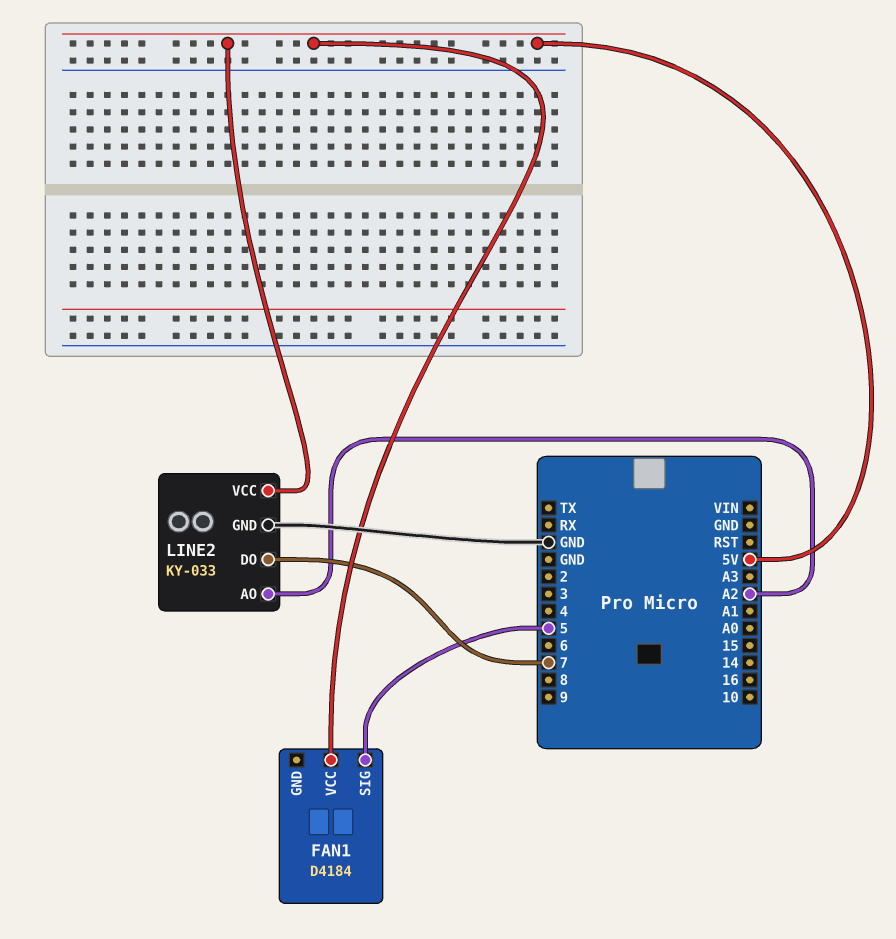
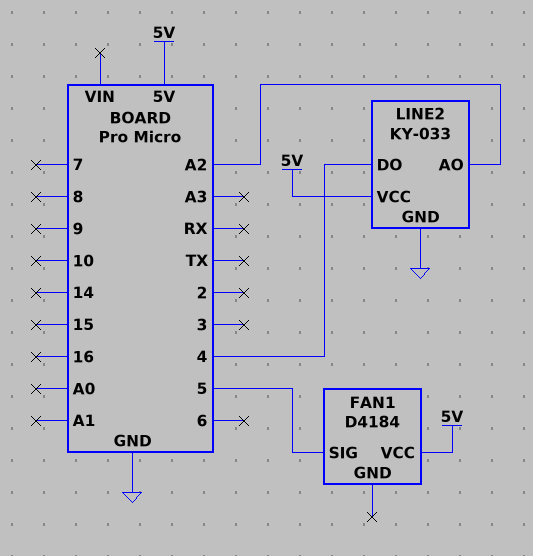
LINE2 pin DO: 7 -> 4

